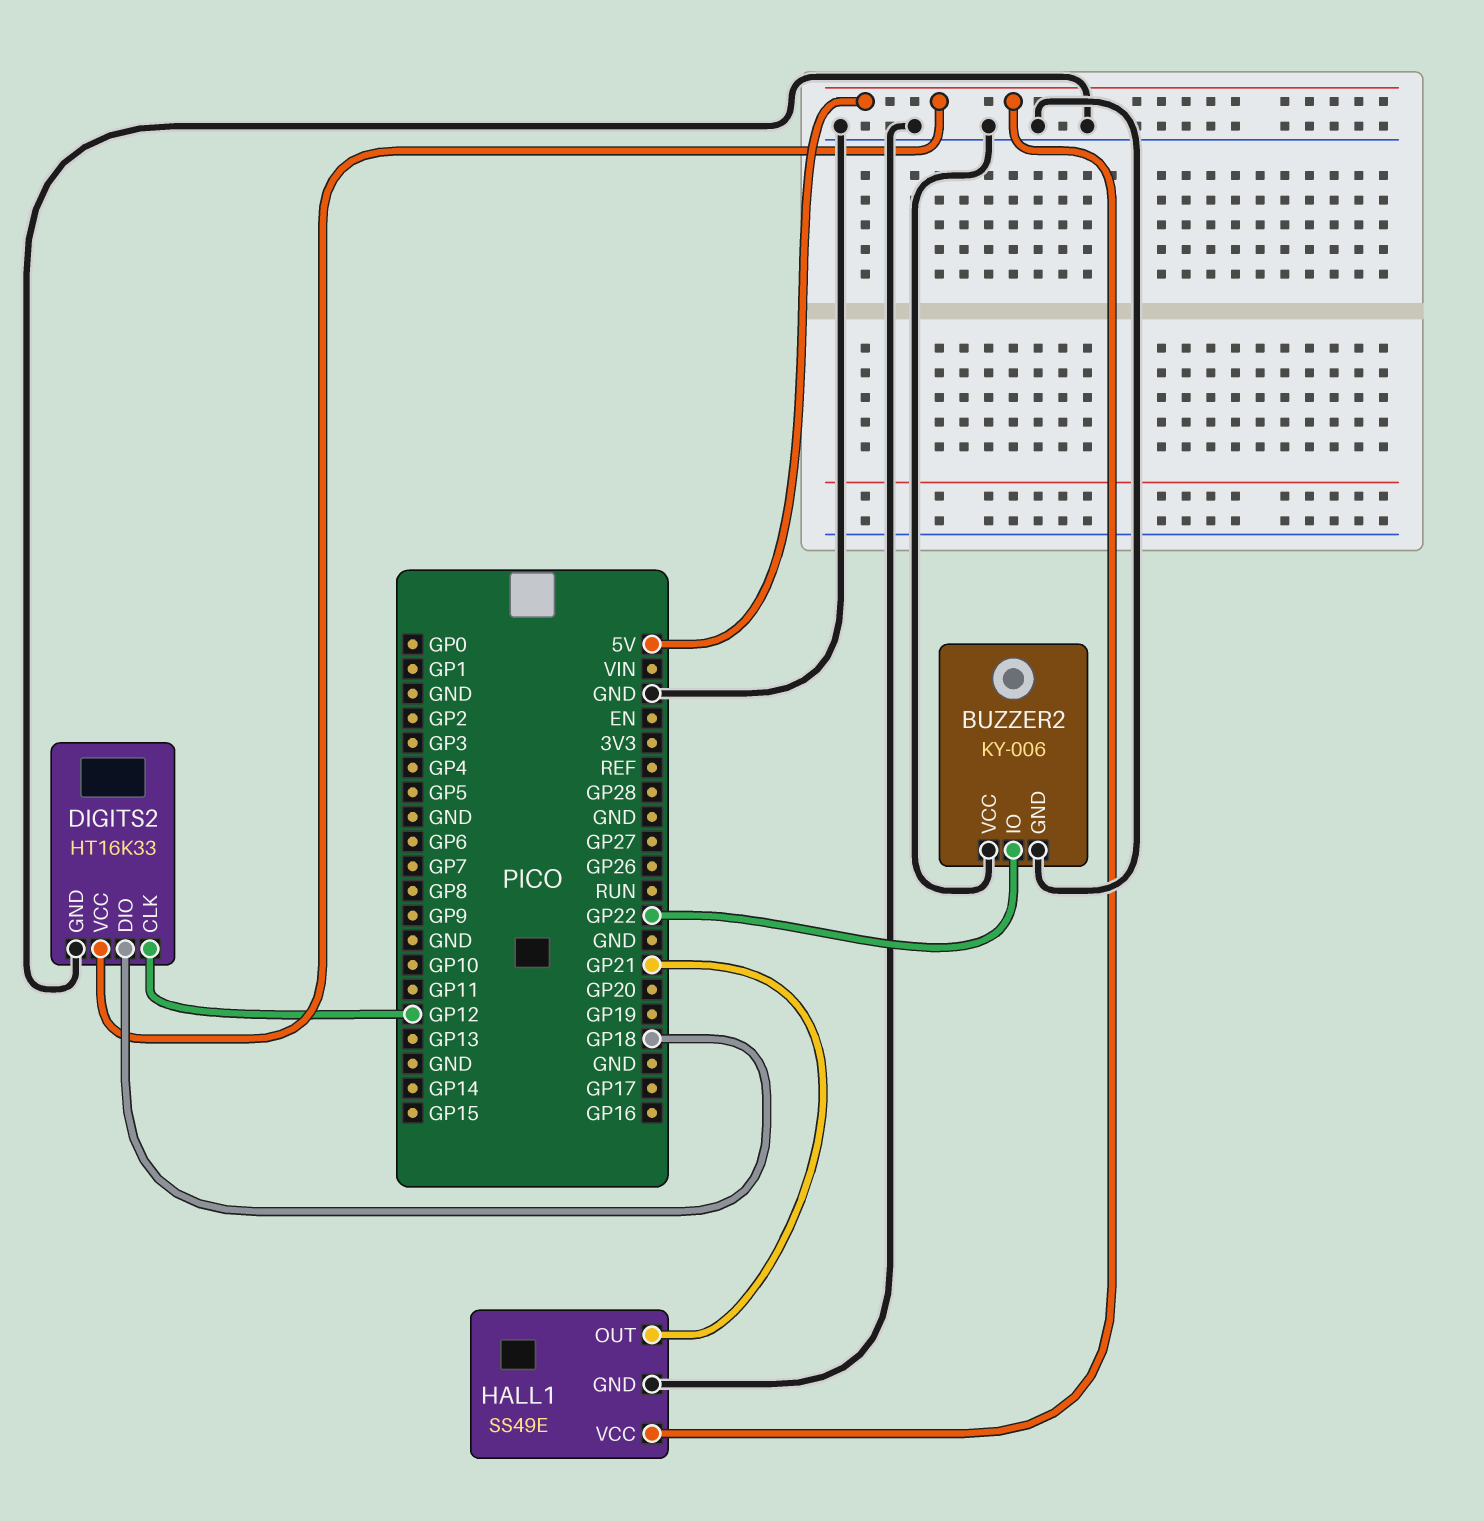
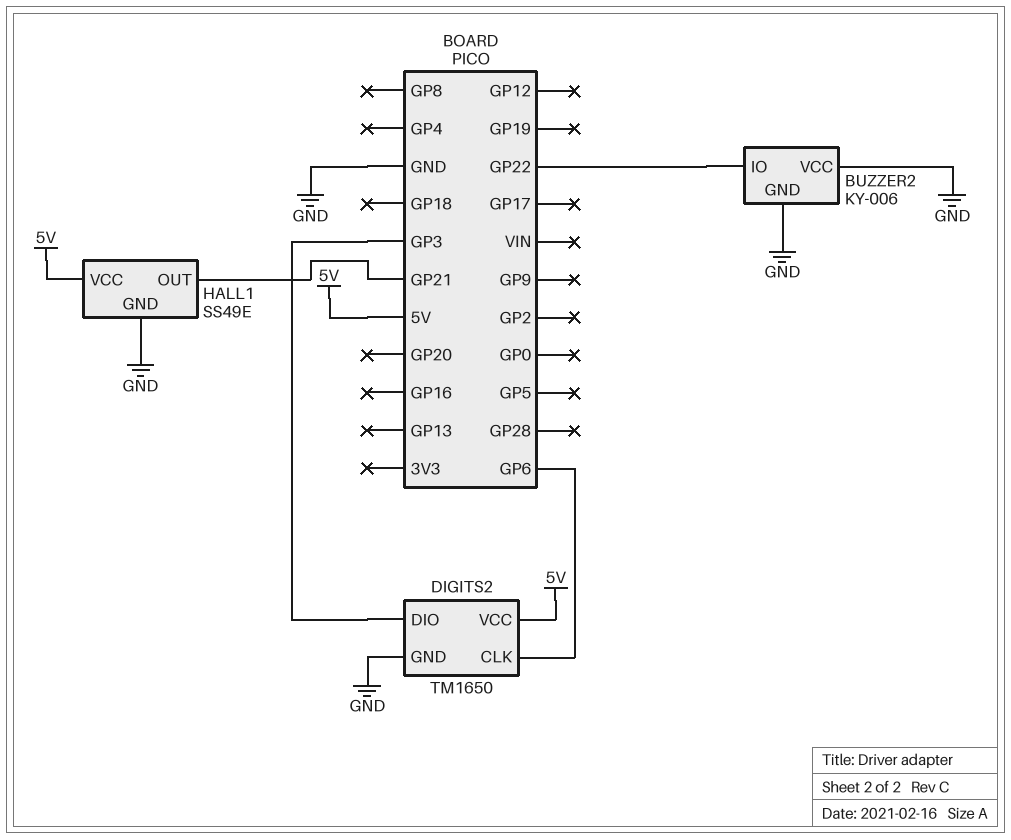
DIGITS2: HT16K33 -> TM1650
DIGITS2 pin CLK: GP12 -> GP6
DIGITS2 pin DIO: GP18 -> GP3

